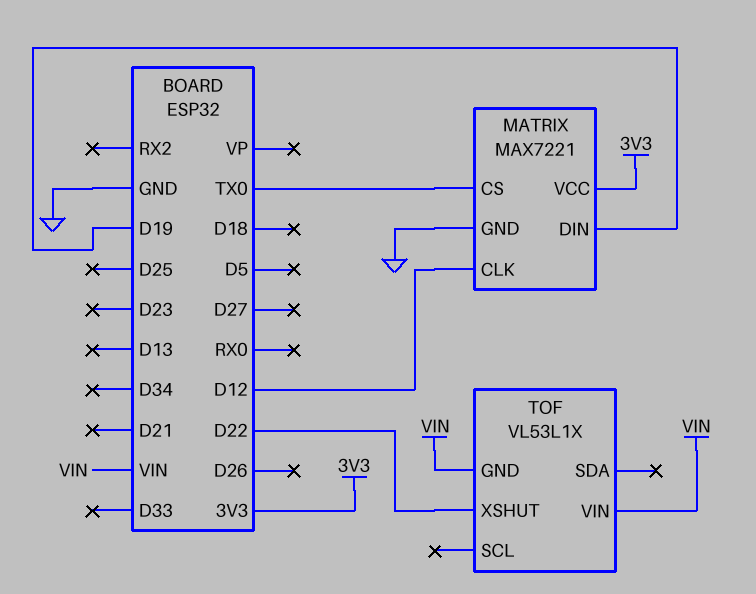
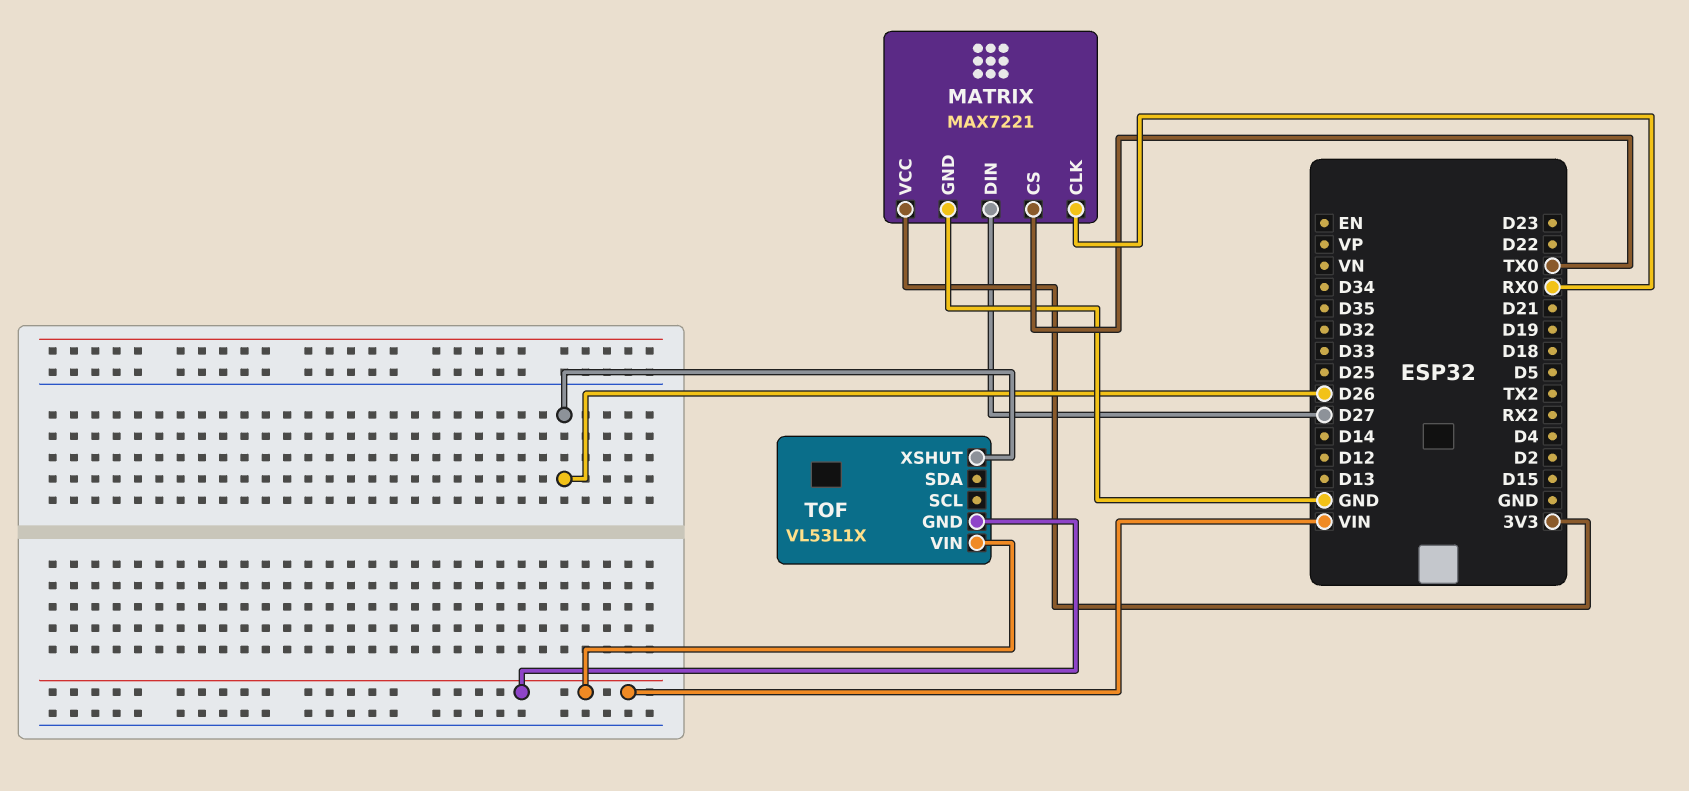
MATRIX pin CLK: D12 -> RX0
MATRIX pin DIN: D19 -> D27
TOF pin XSHUT: D22 -> D26

